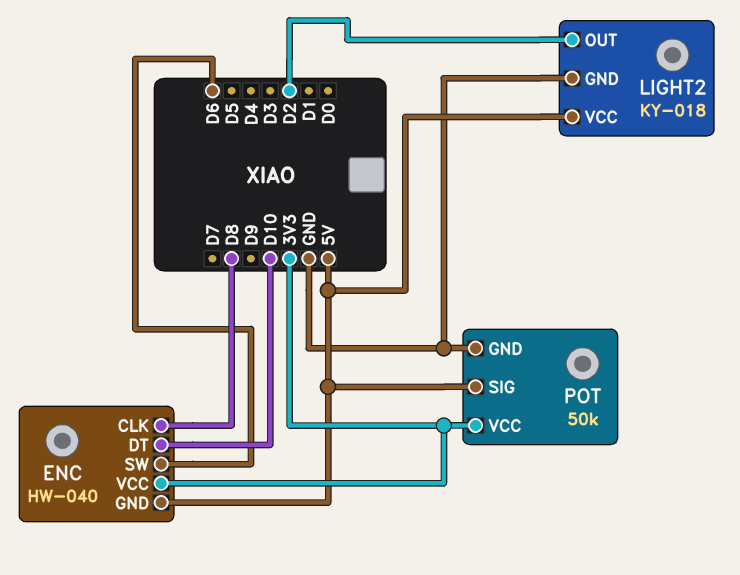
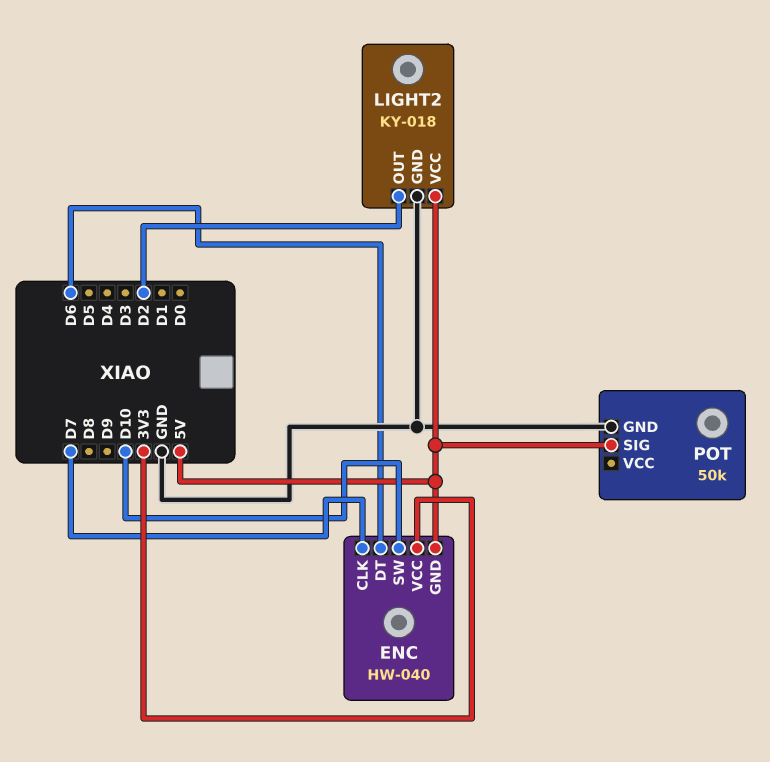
ENC pin CLK: D8 -> D7
ENC pin DT: D10 -> D6
ENC pin SW: D6 -> D10
POT pin VCC: 3V3 -> none

